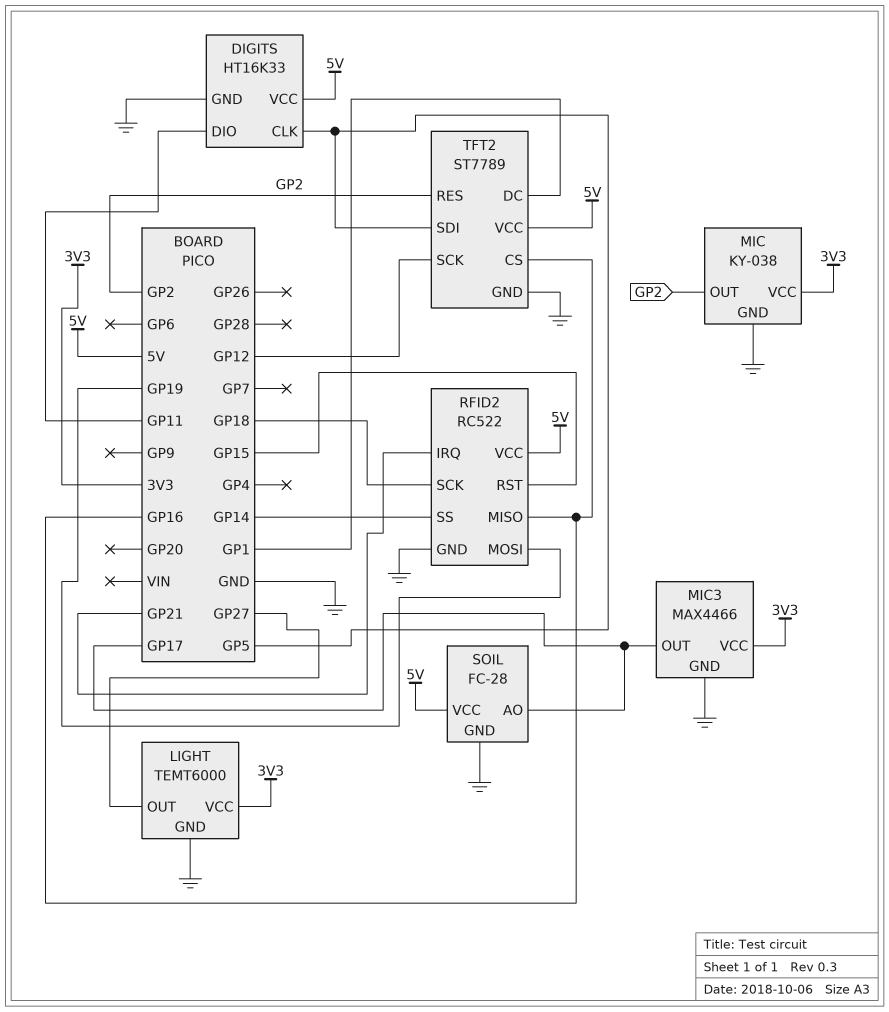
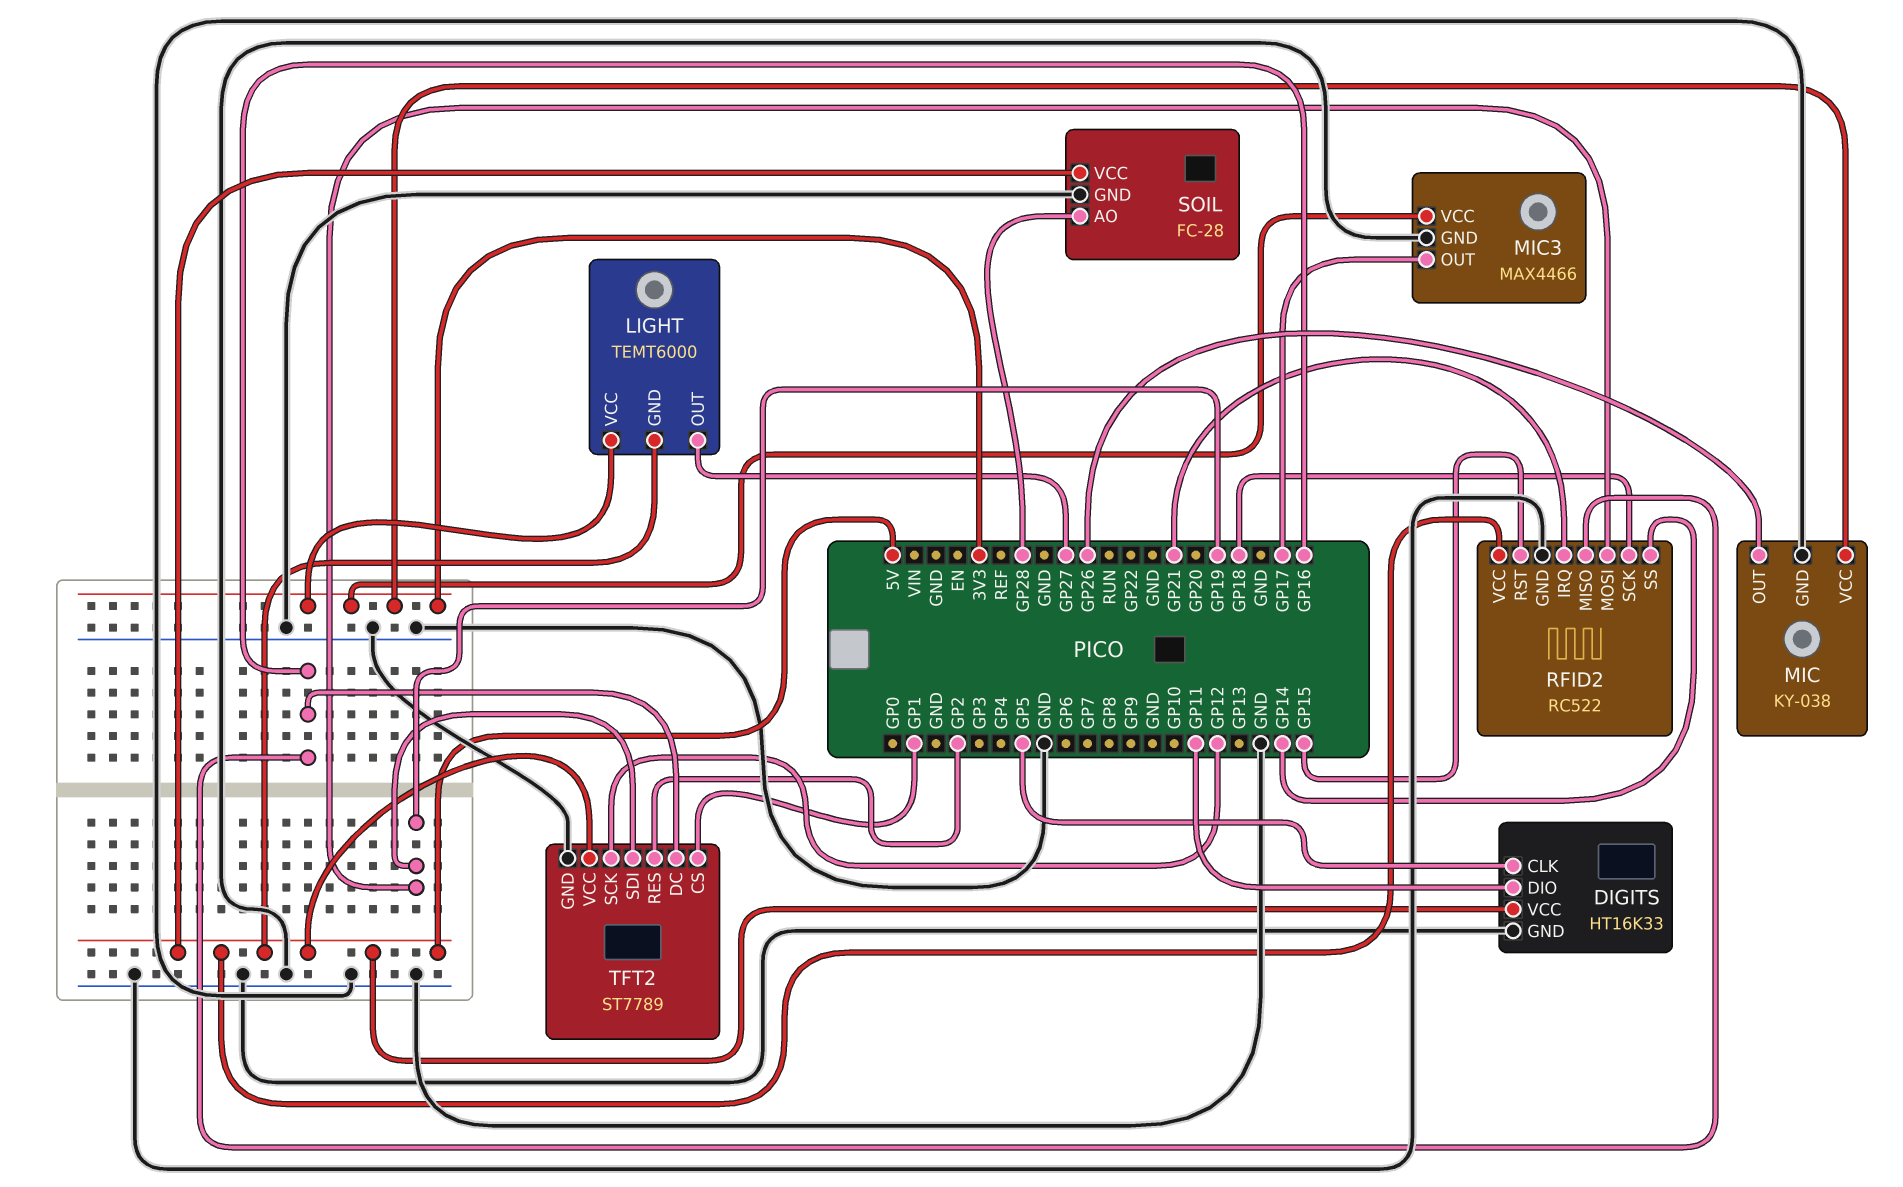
LIGHT pin GND: GND -> 5V
MIC pin OUT: GP2 -> GP26
SOIL pin AO: GP17 -> GP28
TFT2 pin CS: GP16 -> GP1
TFT2 pin DC: GP1 -> GP16
TFT2 pin SDI: GP5 -> GP19

